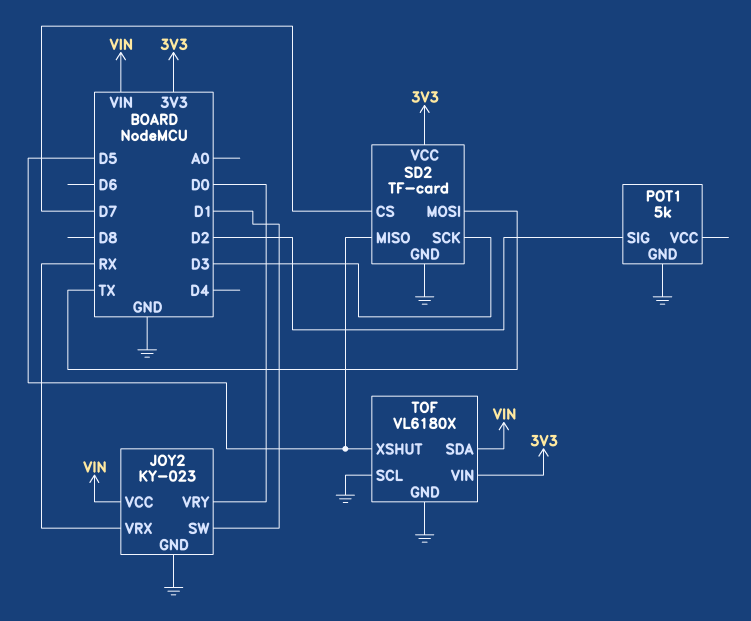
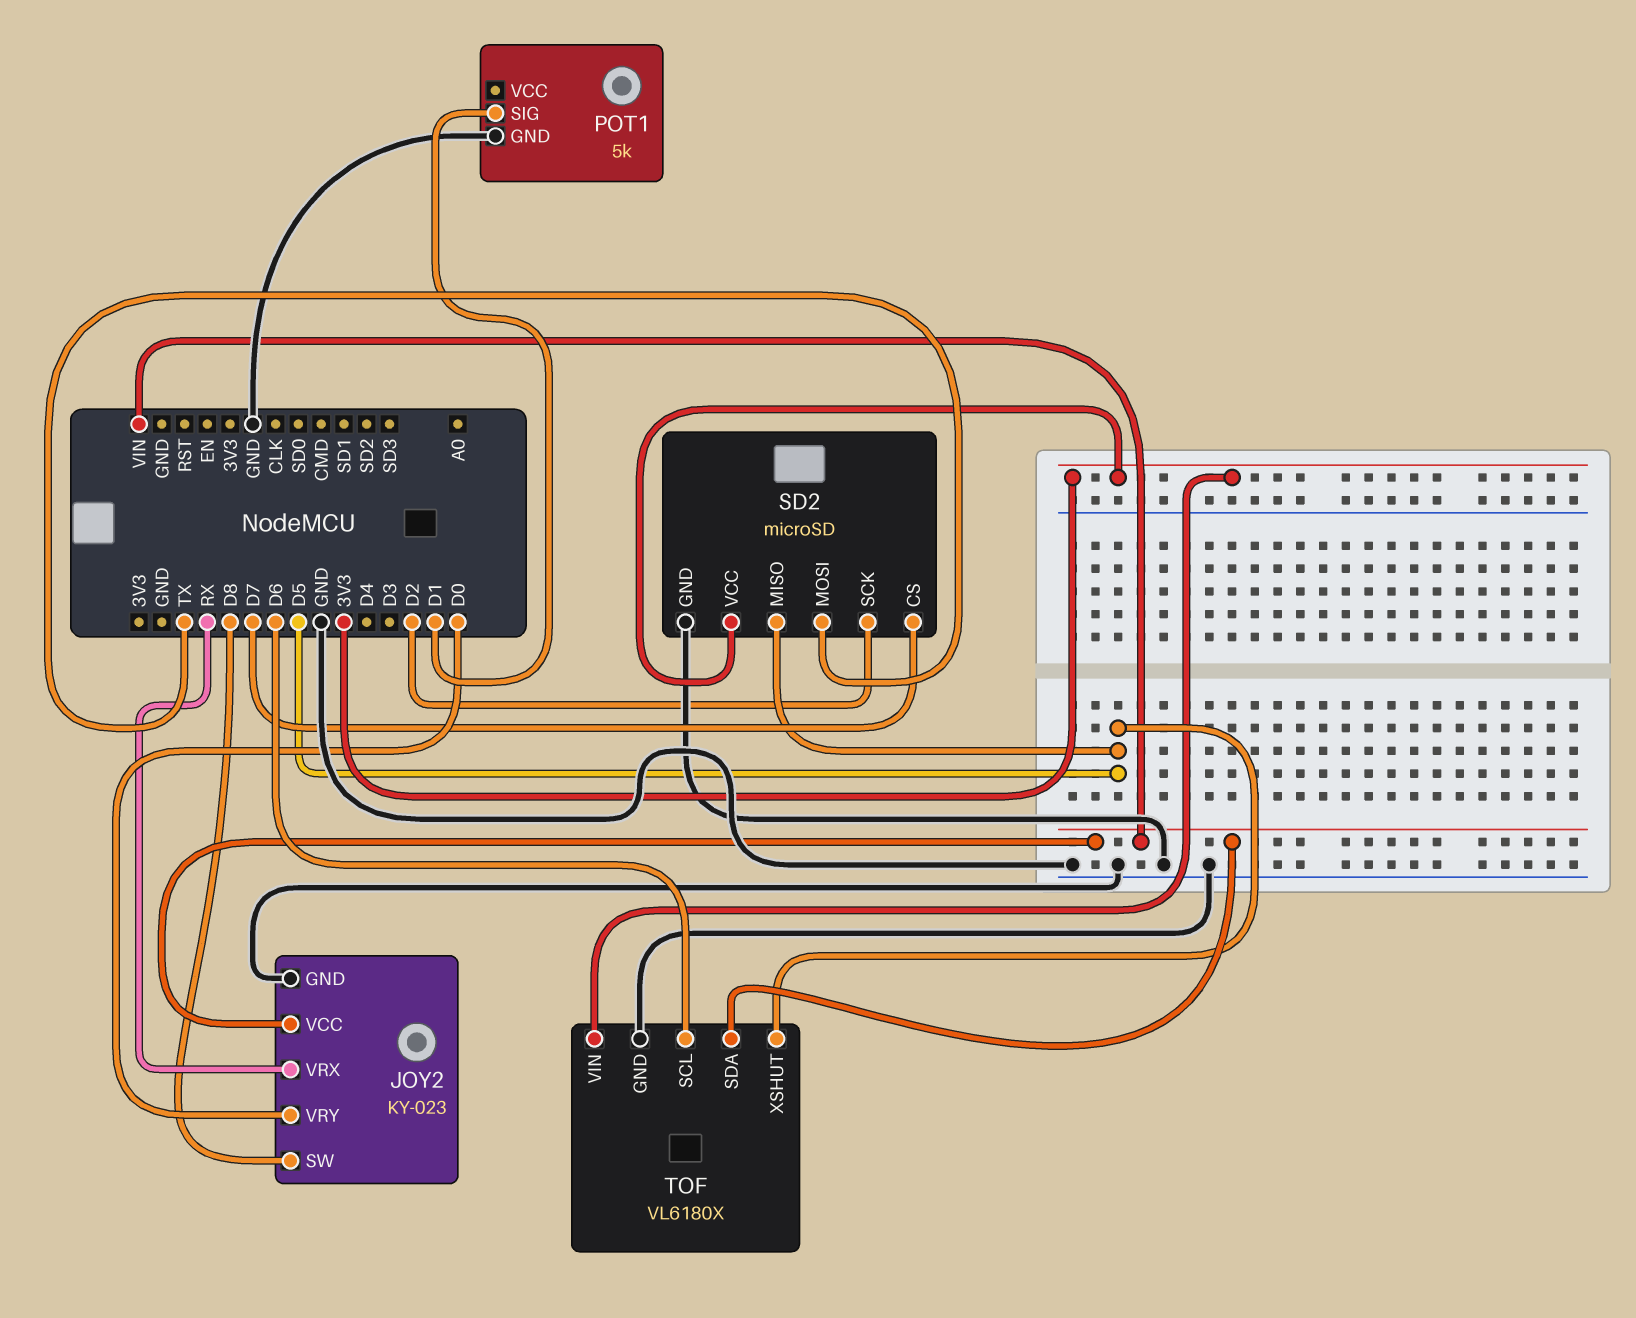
JOY2 pin SW: D1 -> D8
POT1 pin SIG: D2 -> D1
SD2: TF-card -> microSD
SD2 pin SCK: D3 -> D2
TOF pin SCL: GND -> D6

